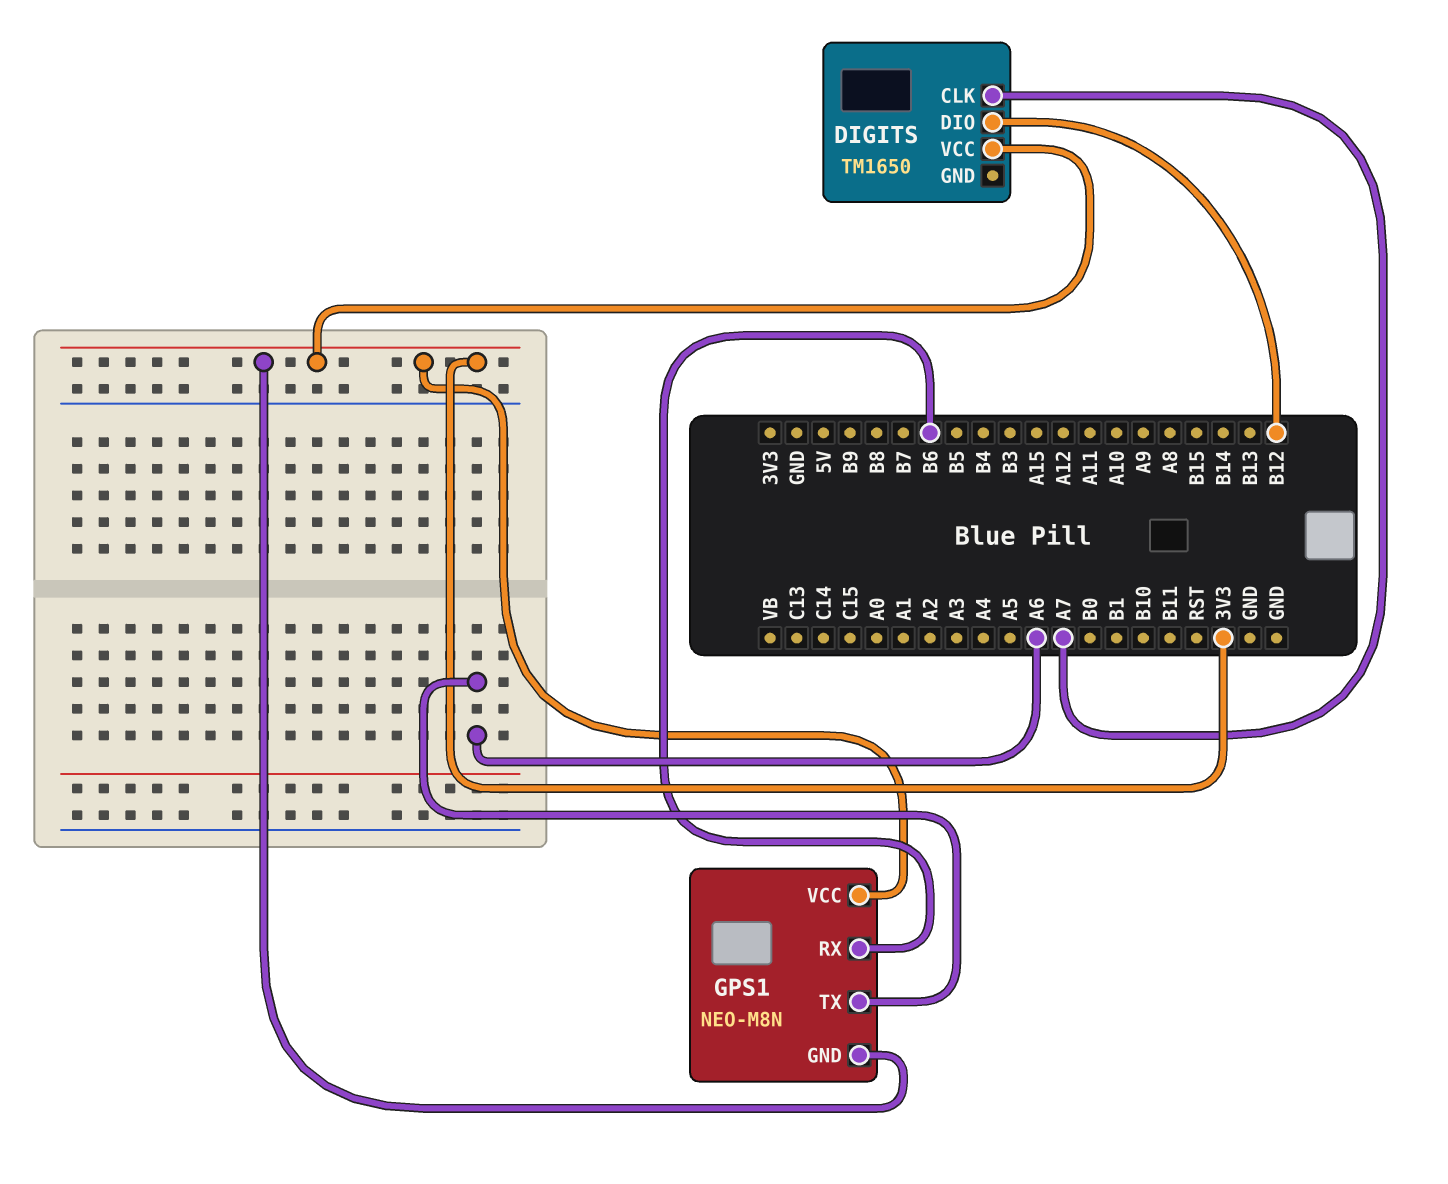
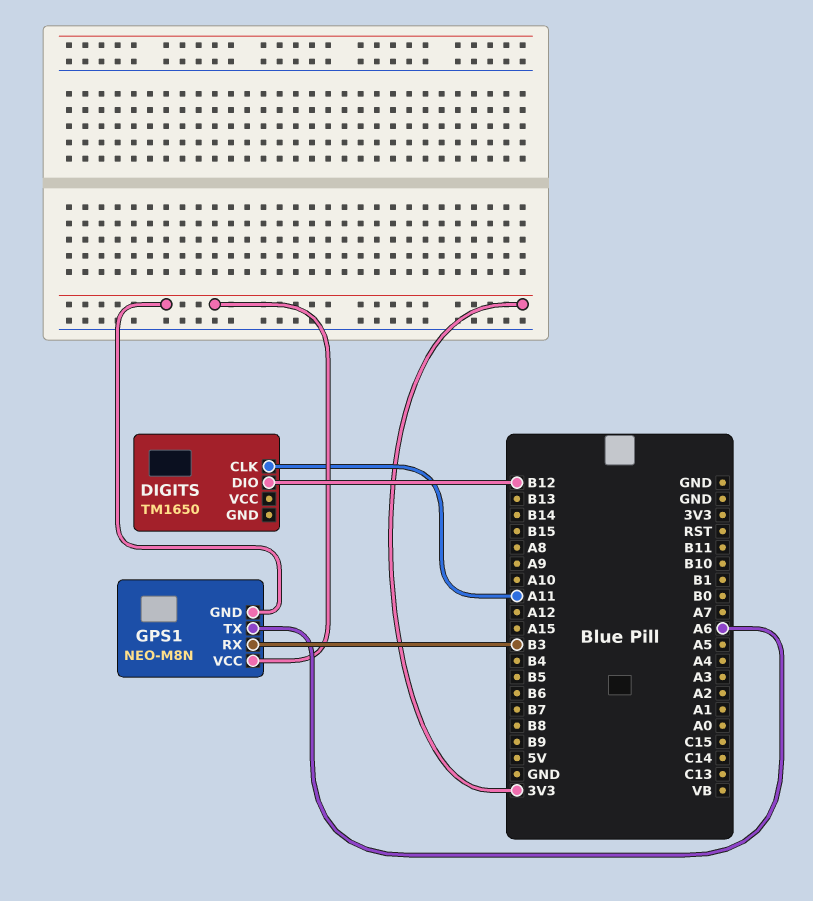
DIGITS pin CLK: A7 -> A11
DIGITS pin VCC: 3V3 -> none
GPS1 pin RX: B6 -> B3

